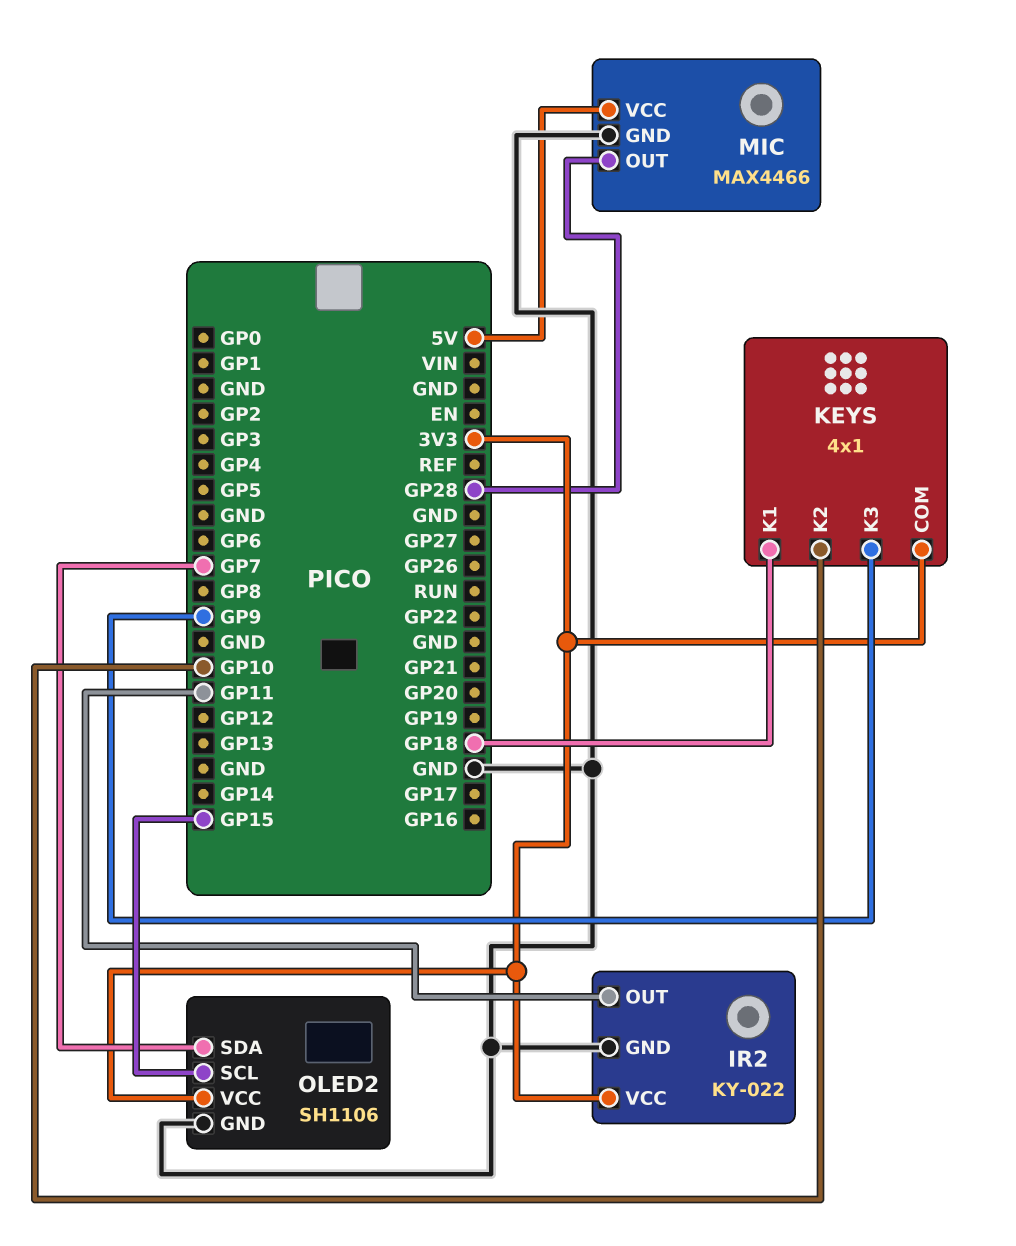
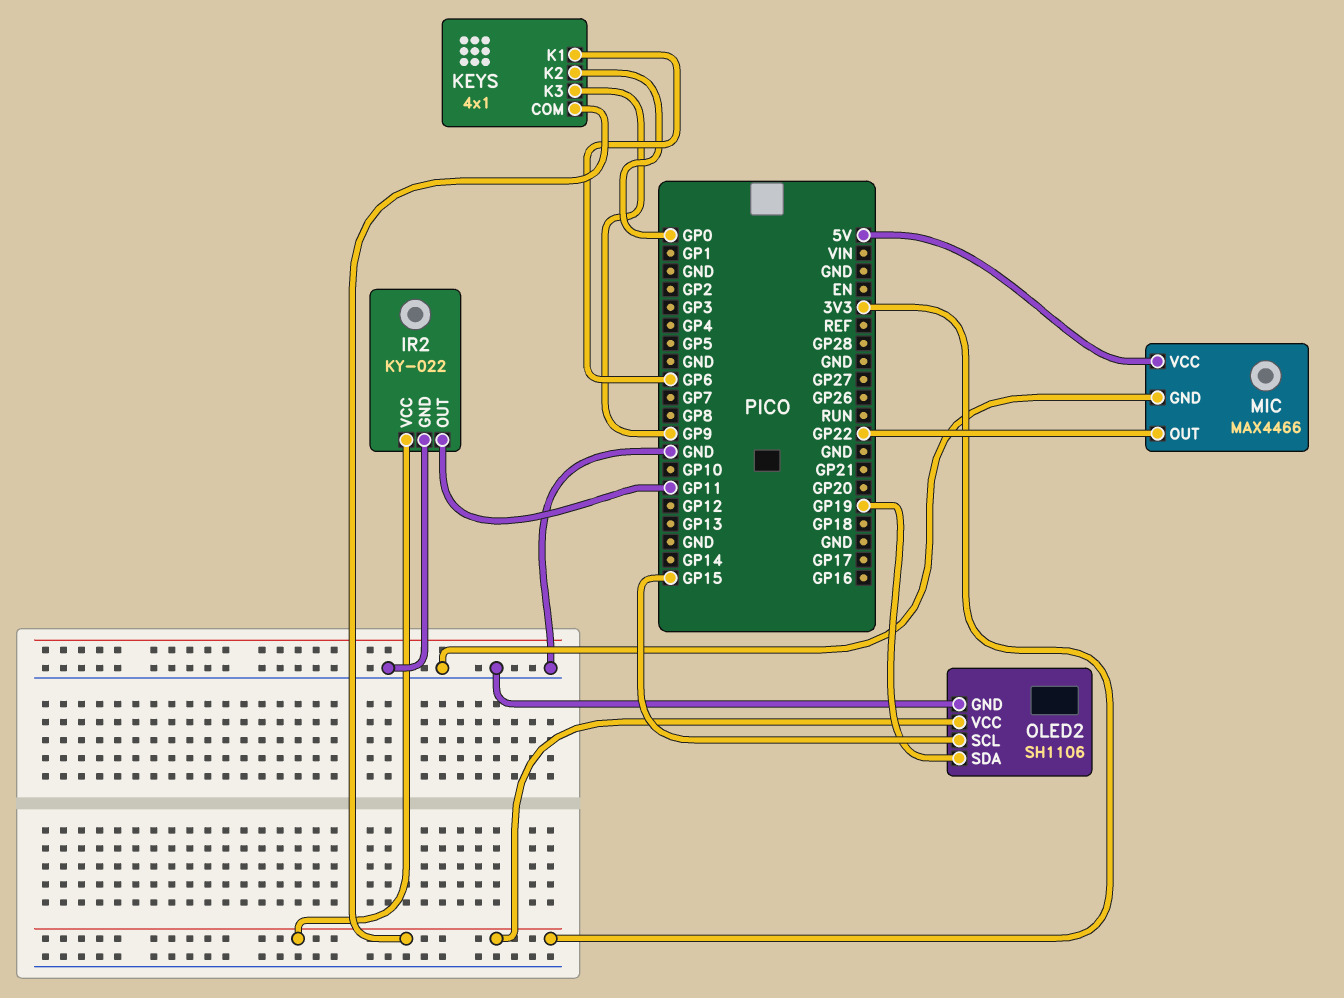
KEYS pin K1: GP18 -> GP6
KEYS pin K2: GP10 -> GP0
MIC pin OUT: GP28 -> GP22
OLED2 pin SDA: GP7 -> GP19

